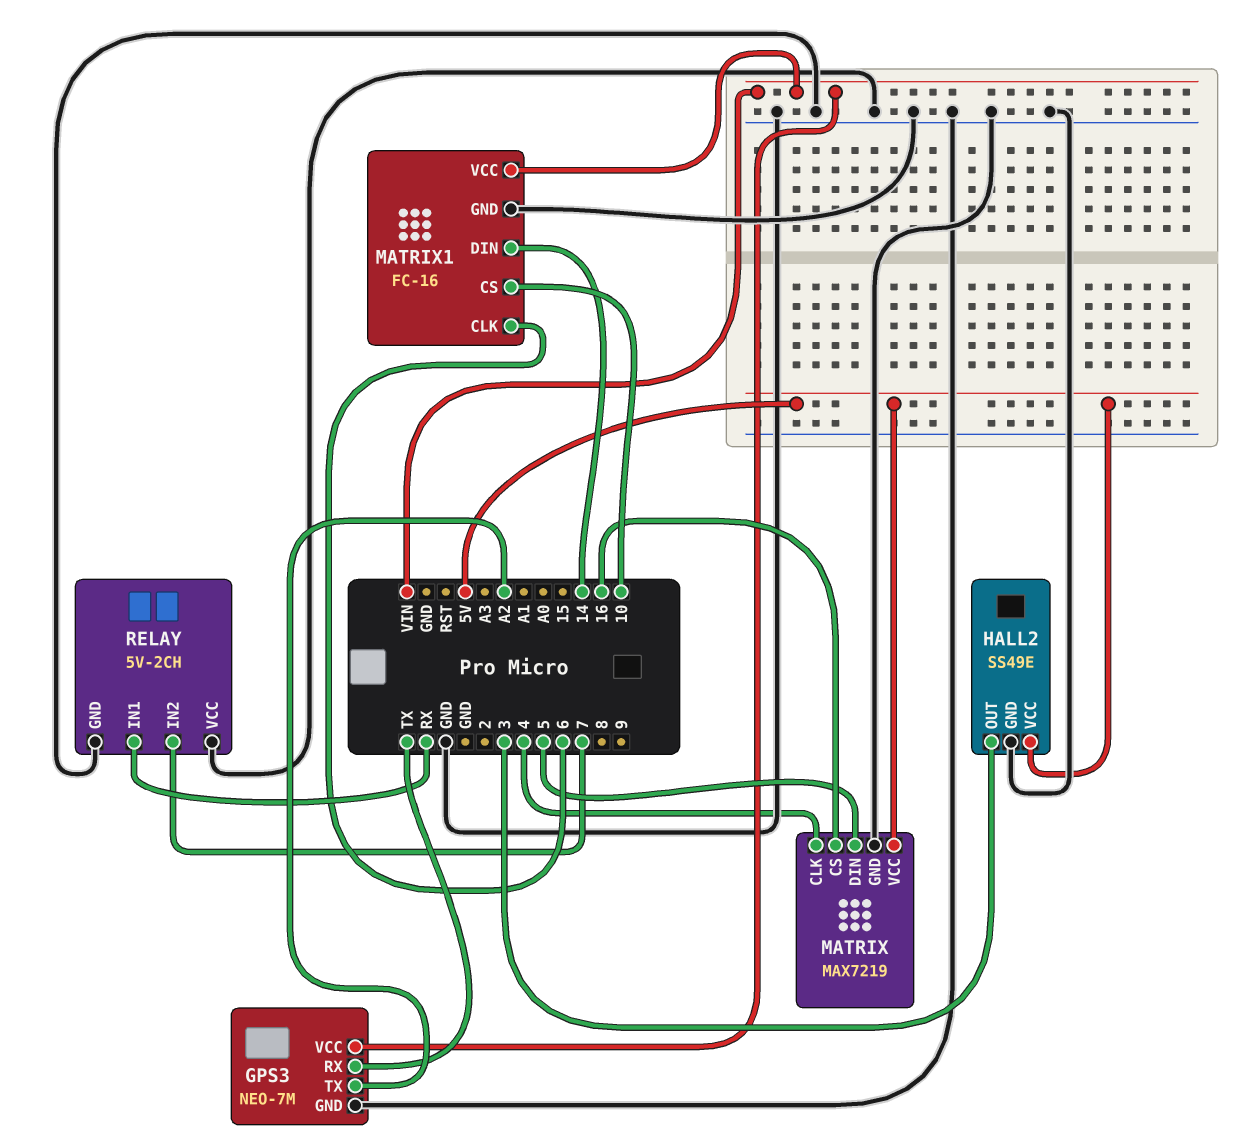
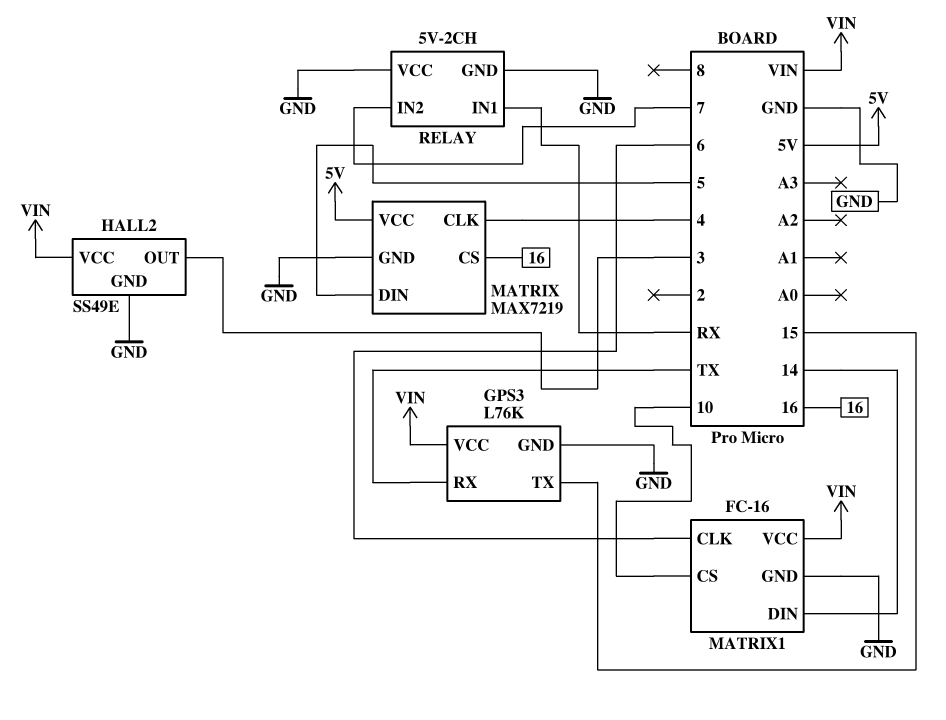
GPS3: NEO-7M -> L76K
GPS3 pin TX: A2 -> 15
HALL2 pin VCC: 5V -> VIN

